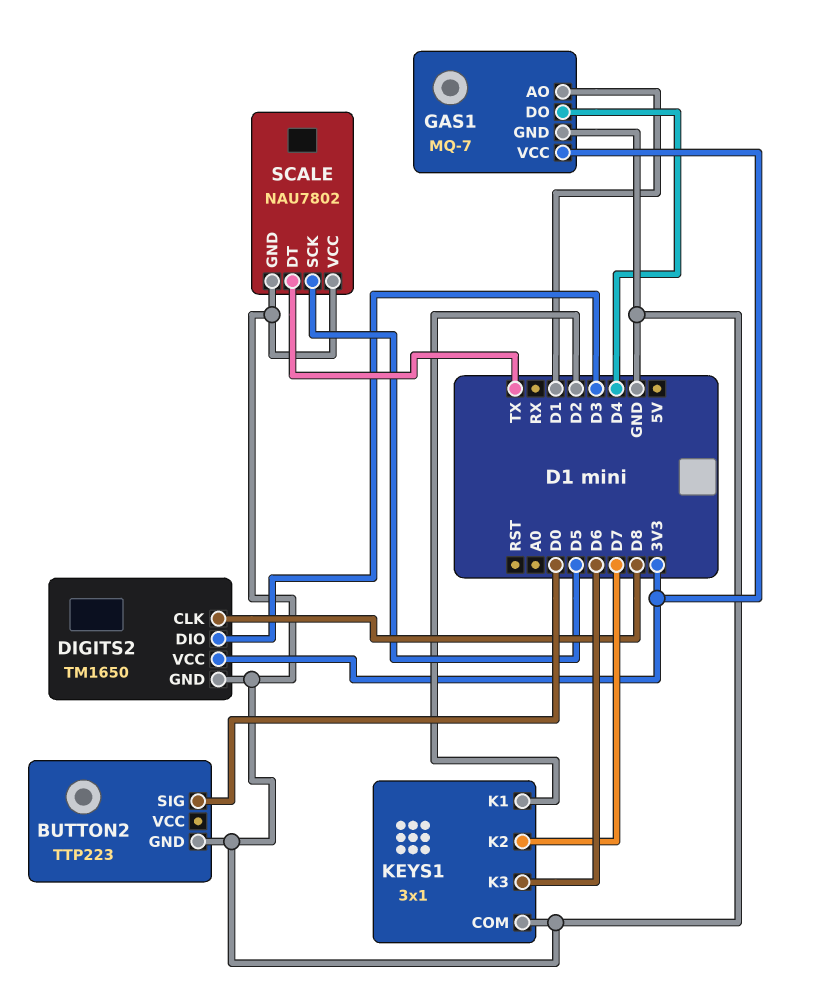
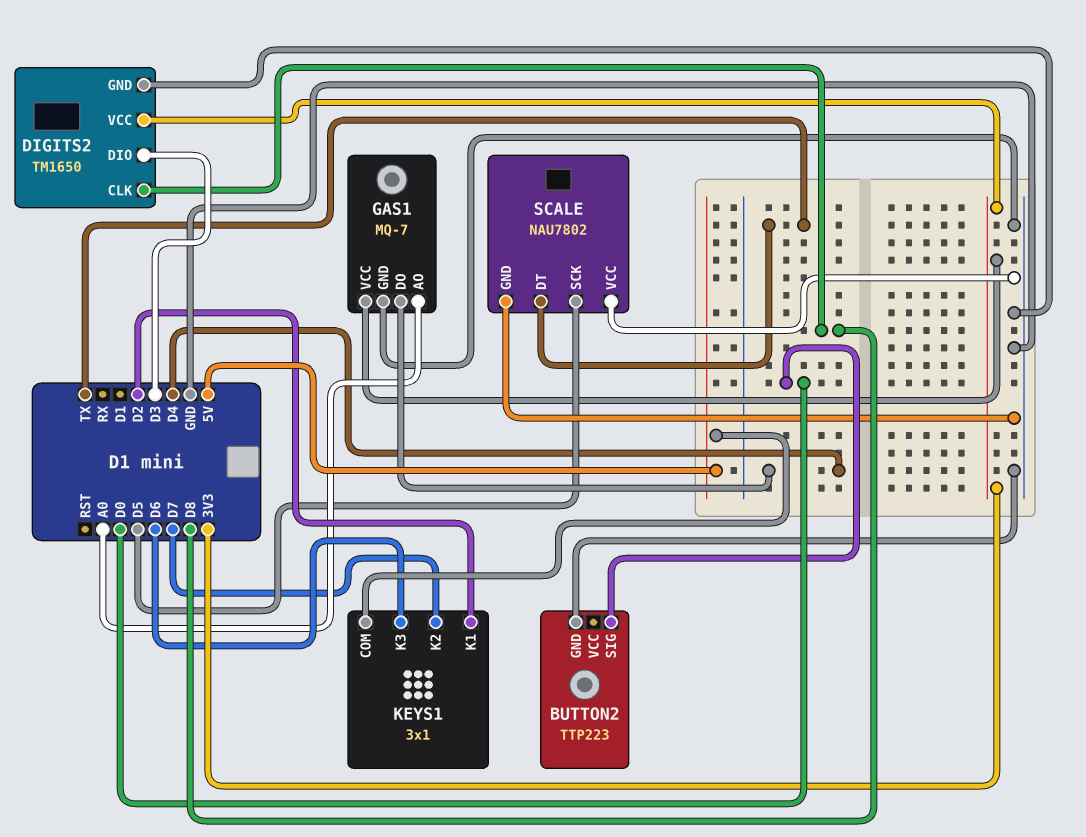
GAS1 pin AO: D1 -> A0
KEYS1 pin COM: GND -> 5V

